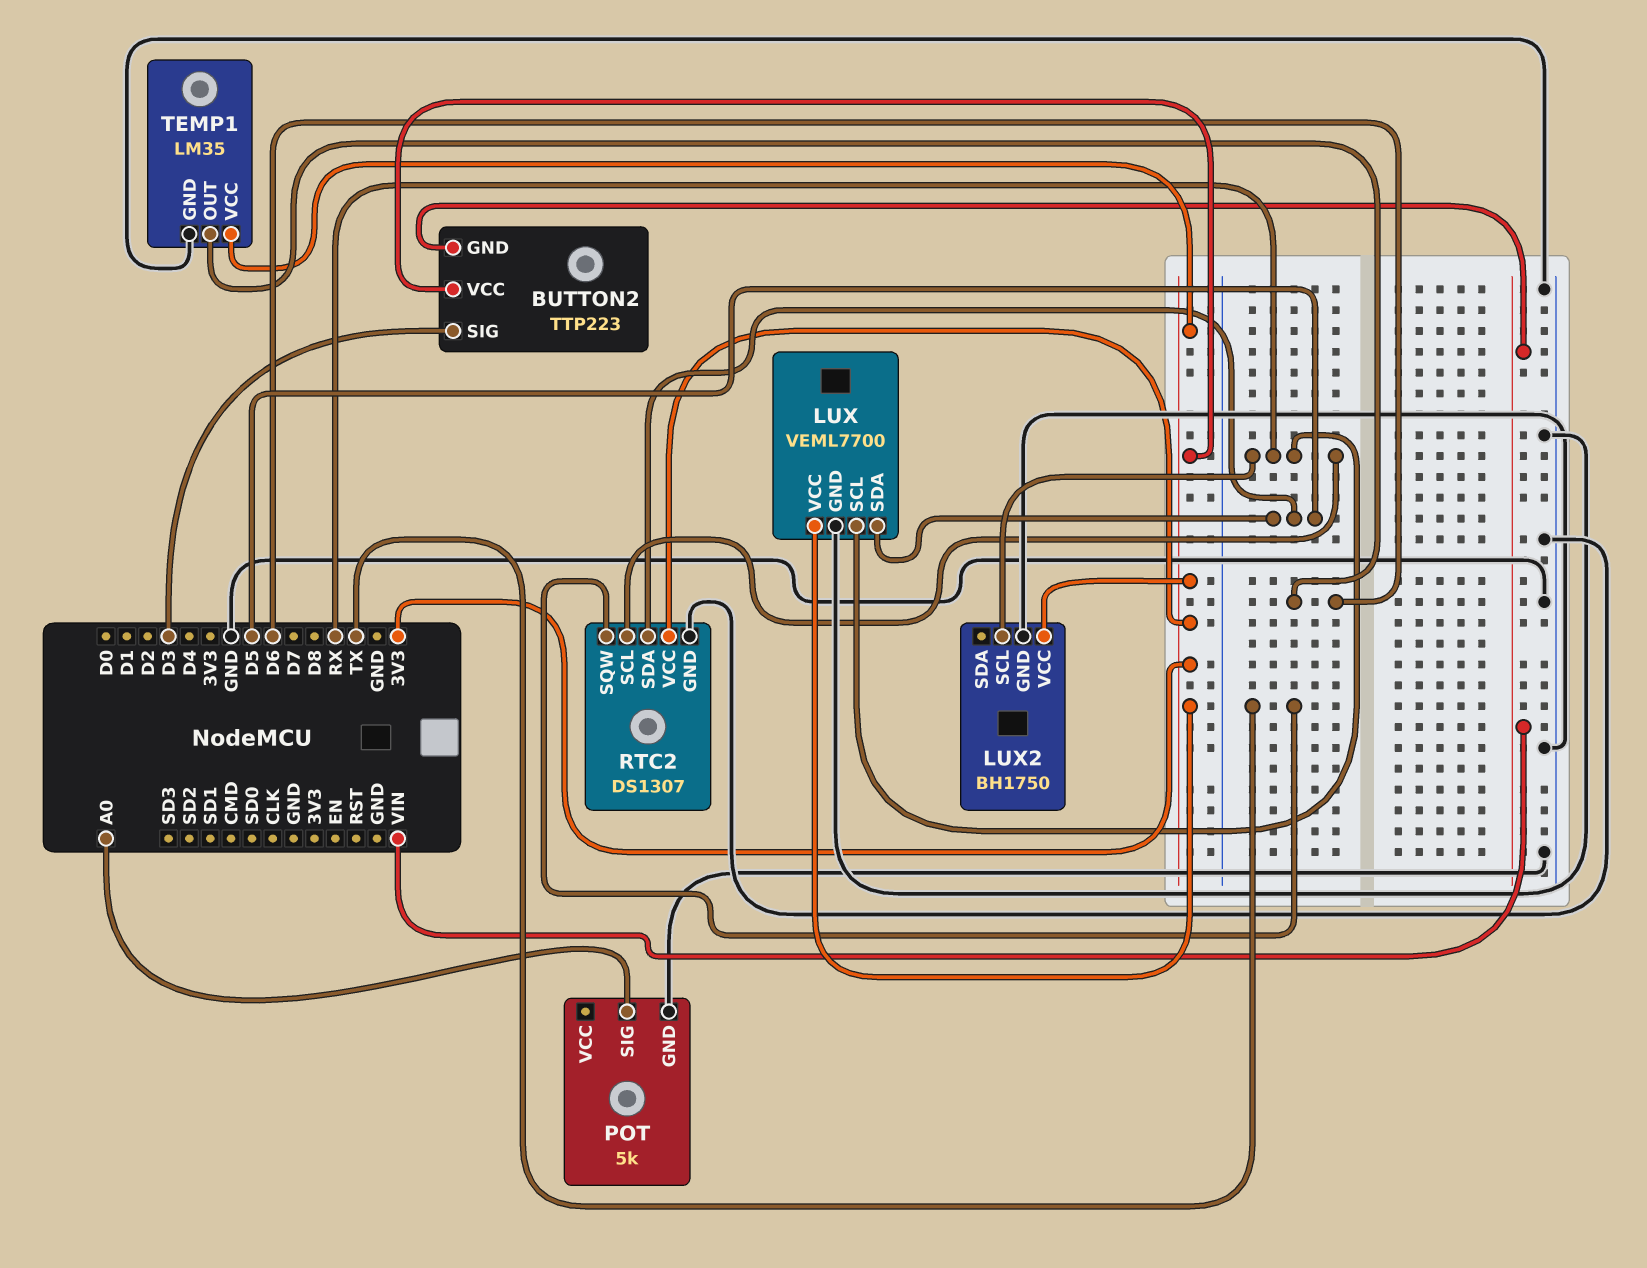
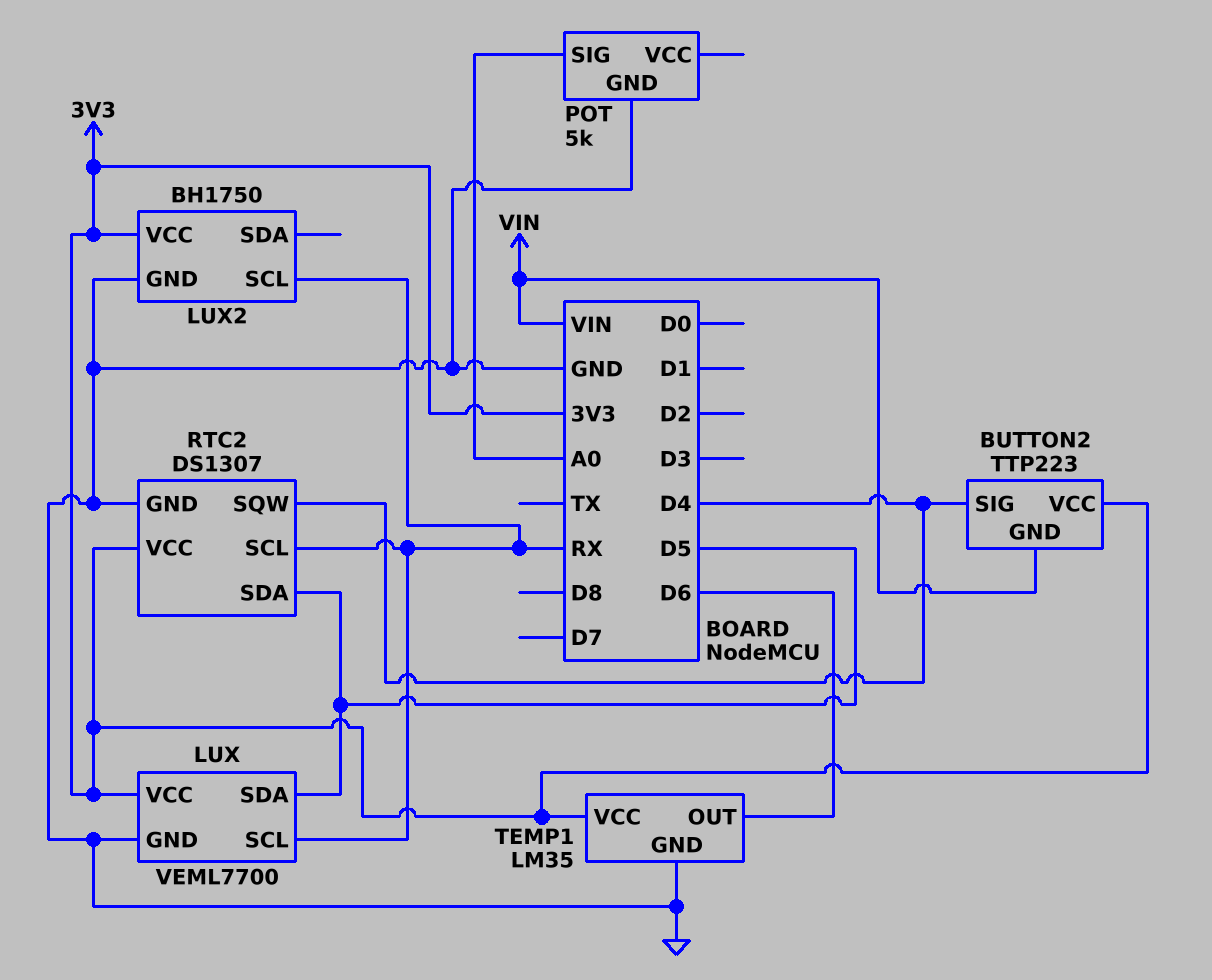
BUTTON2 pin SIG: D3 -> D4
RTC2 pin SQW: TX -> D4

